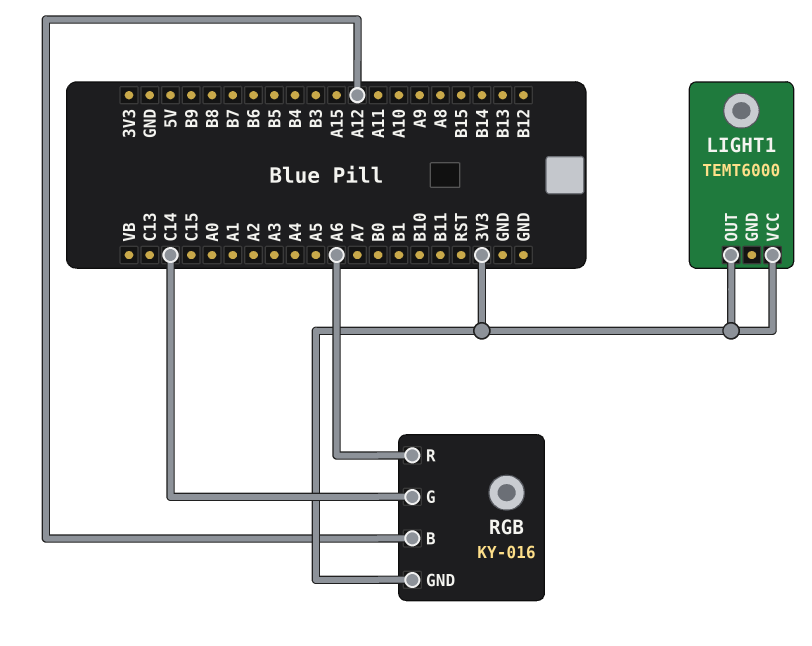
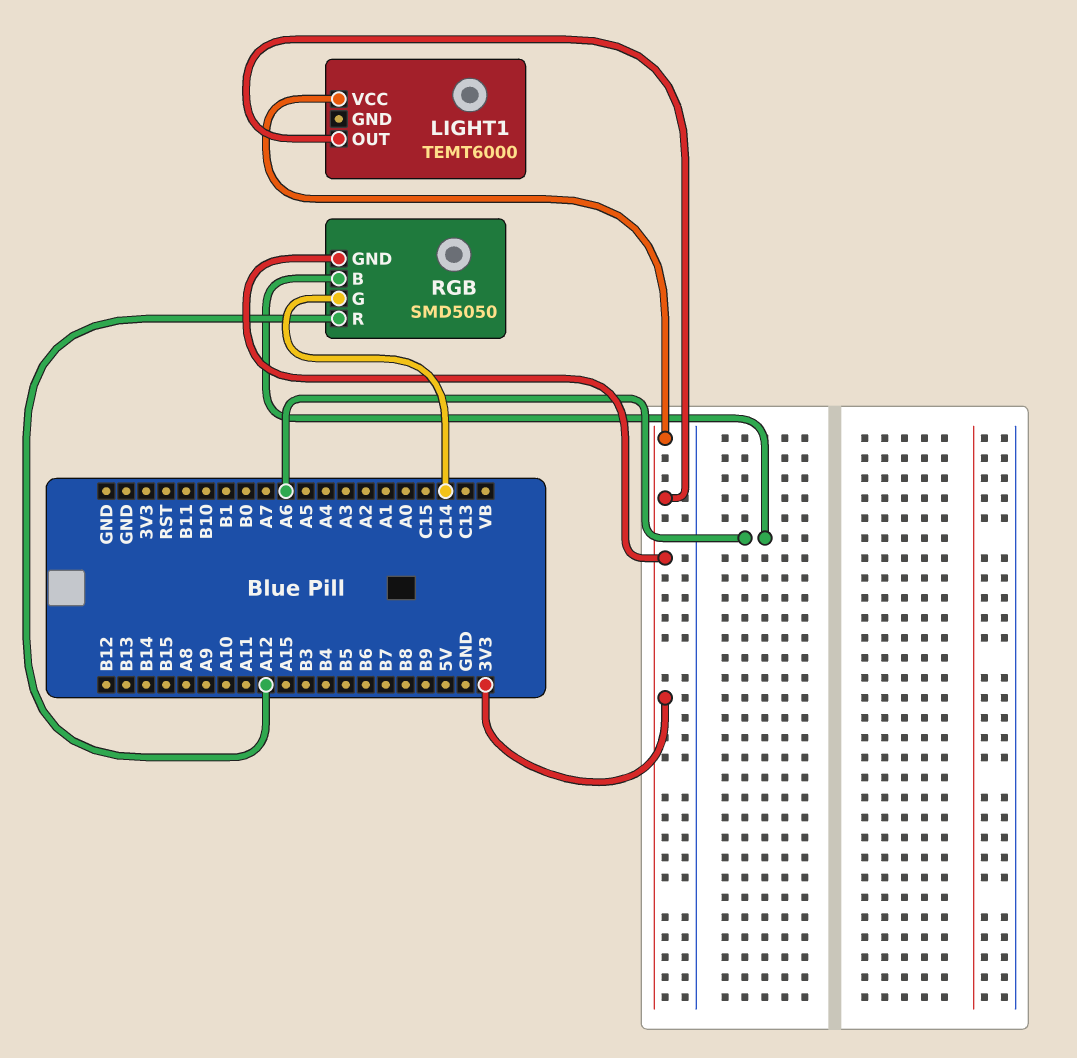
RGB: KY-016 -> SMD5050
RGB pin B: A12 -> A6
RGB pin R: A6 -> A12

